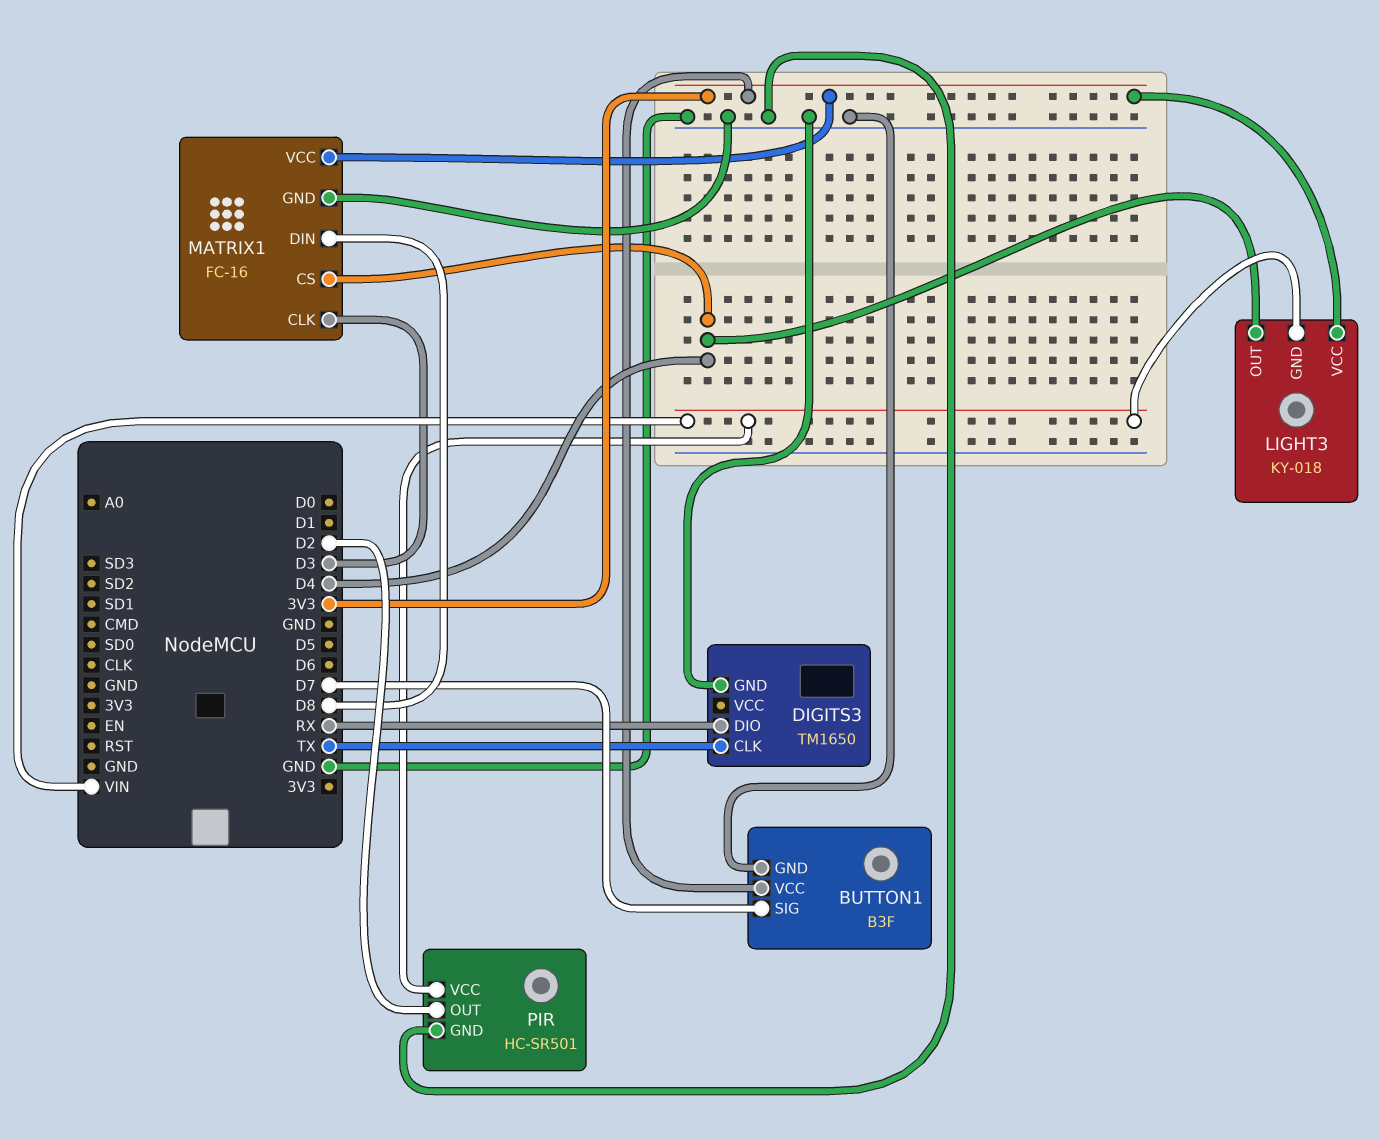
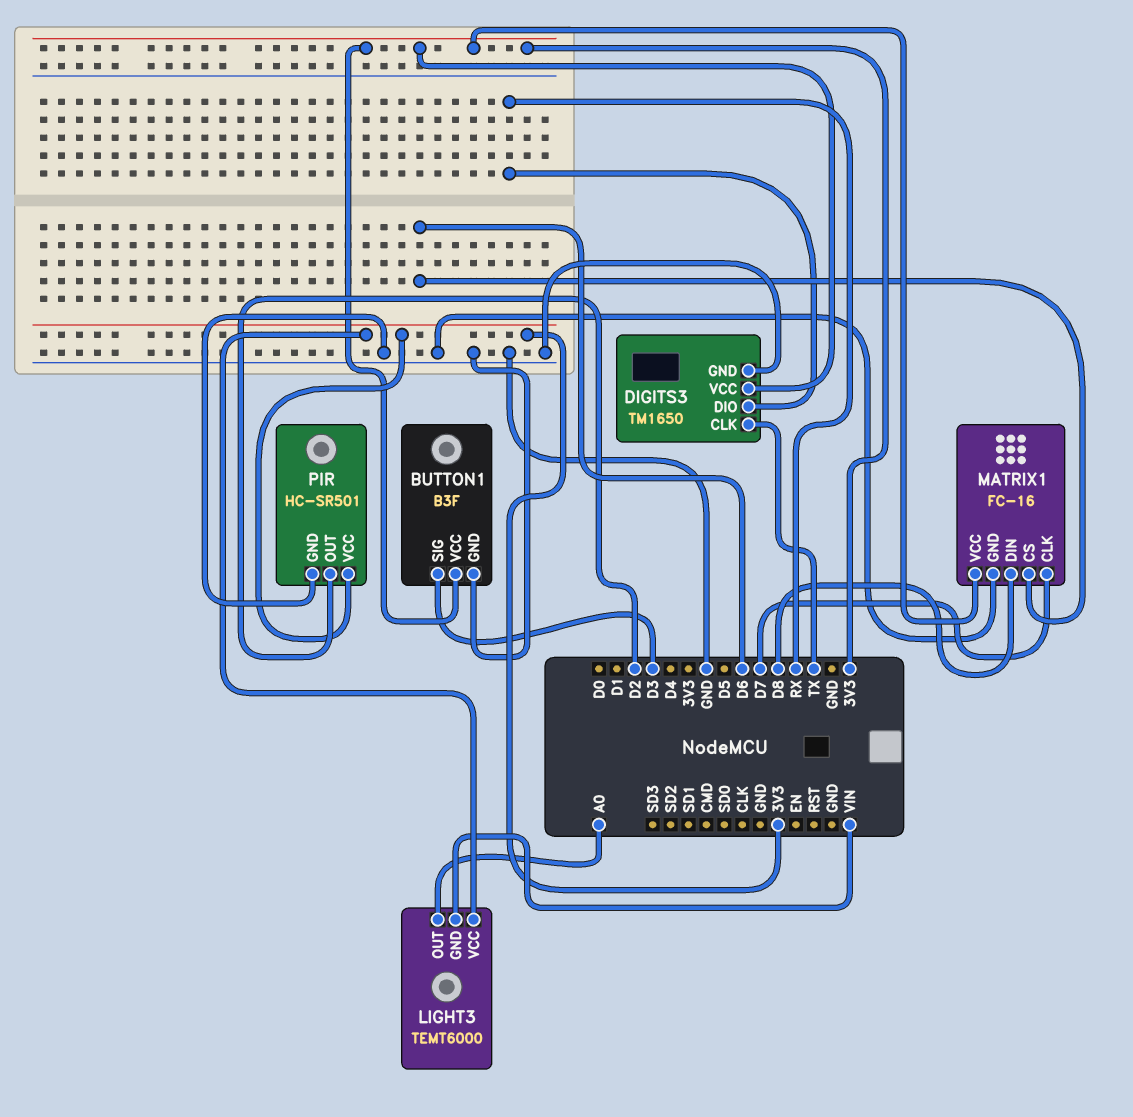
BUTTON1 pin SIG: D7 -> D3
DIGITS3 pin VCC: none -> 3V3
LIGHT3: KY-018 -> TEMT6000
LIGHT3 pin OUT: D4 -> A0
MATRIX1 pin CLK: D3 -> D7
MATRIX1 pin CS: D4 -> D6
PIR pin VCC: VIN -> 3V3

